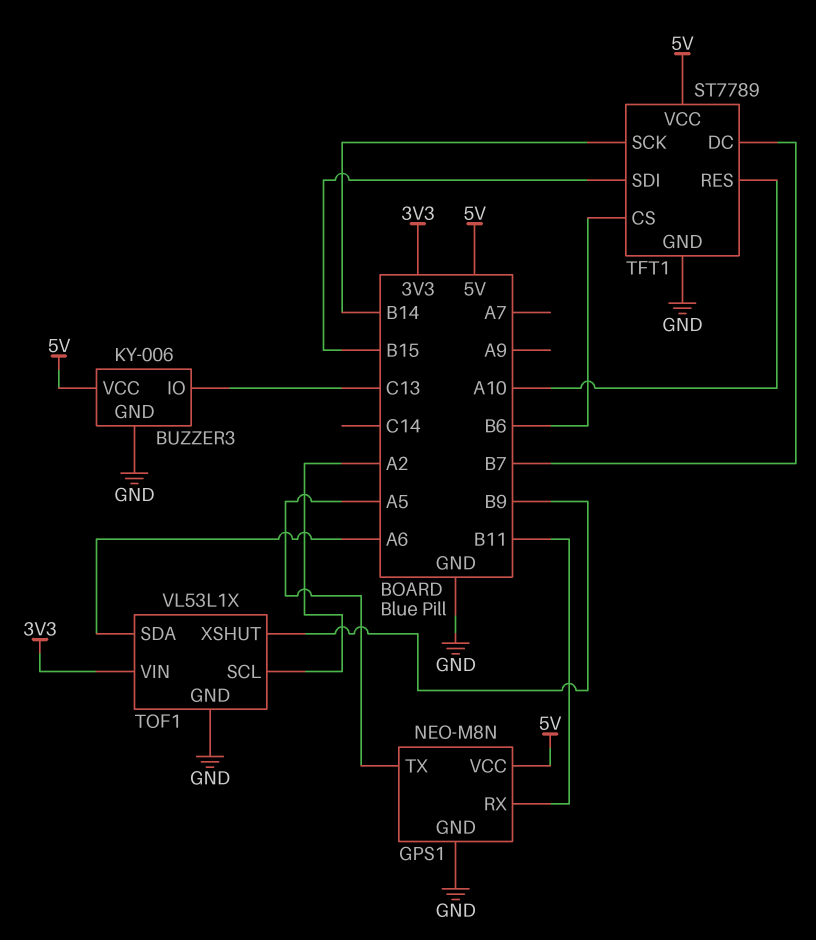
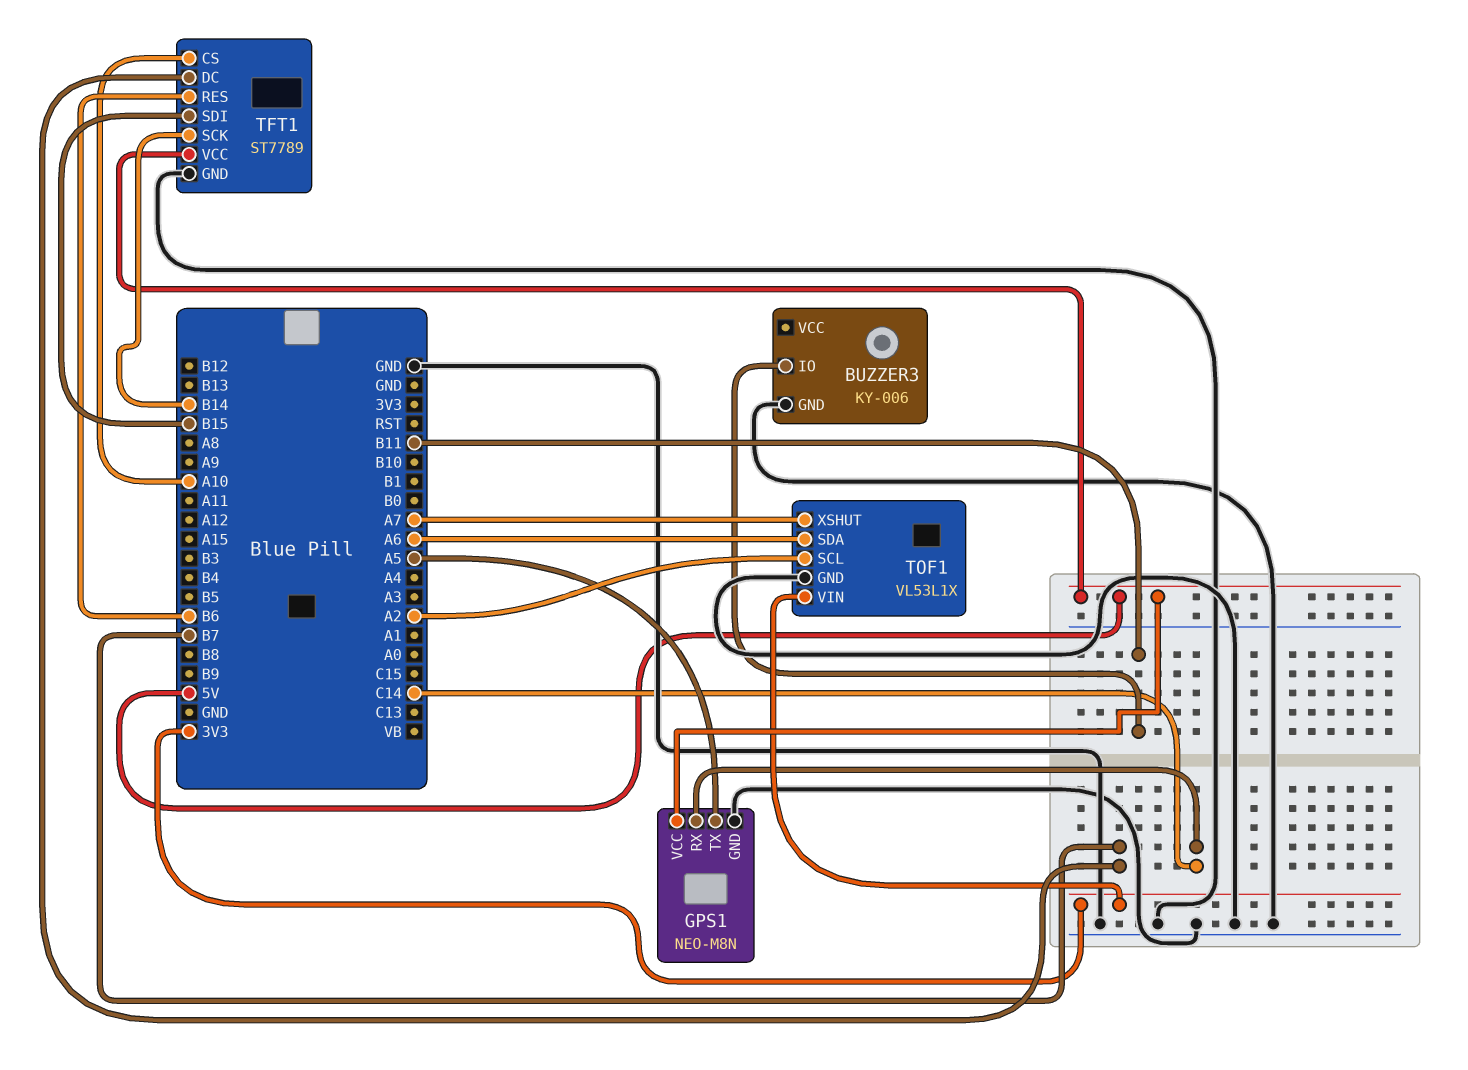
BUZZER3 pin IO: C13 -> B11
BUZZER3 pin VCC: 5V -> none
GPS1 pin RX: B11 -> C14
TFT1 pin CS: B6 -> A10
TFT1 pin RES: A10 -> B6
TOF1 pin XSHUT: B9 -> A7

